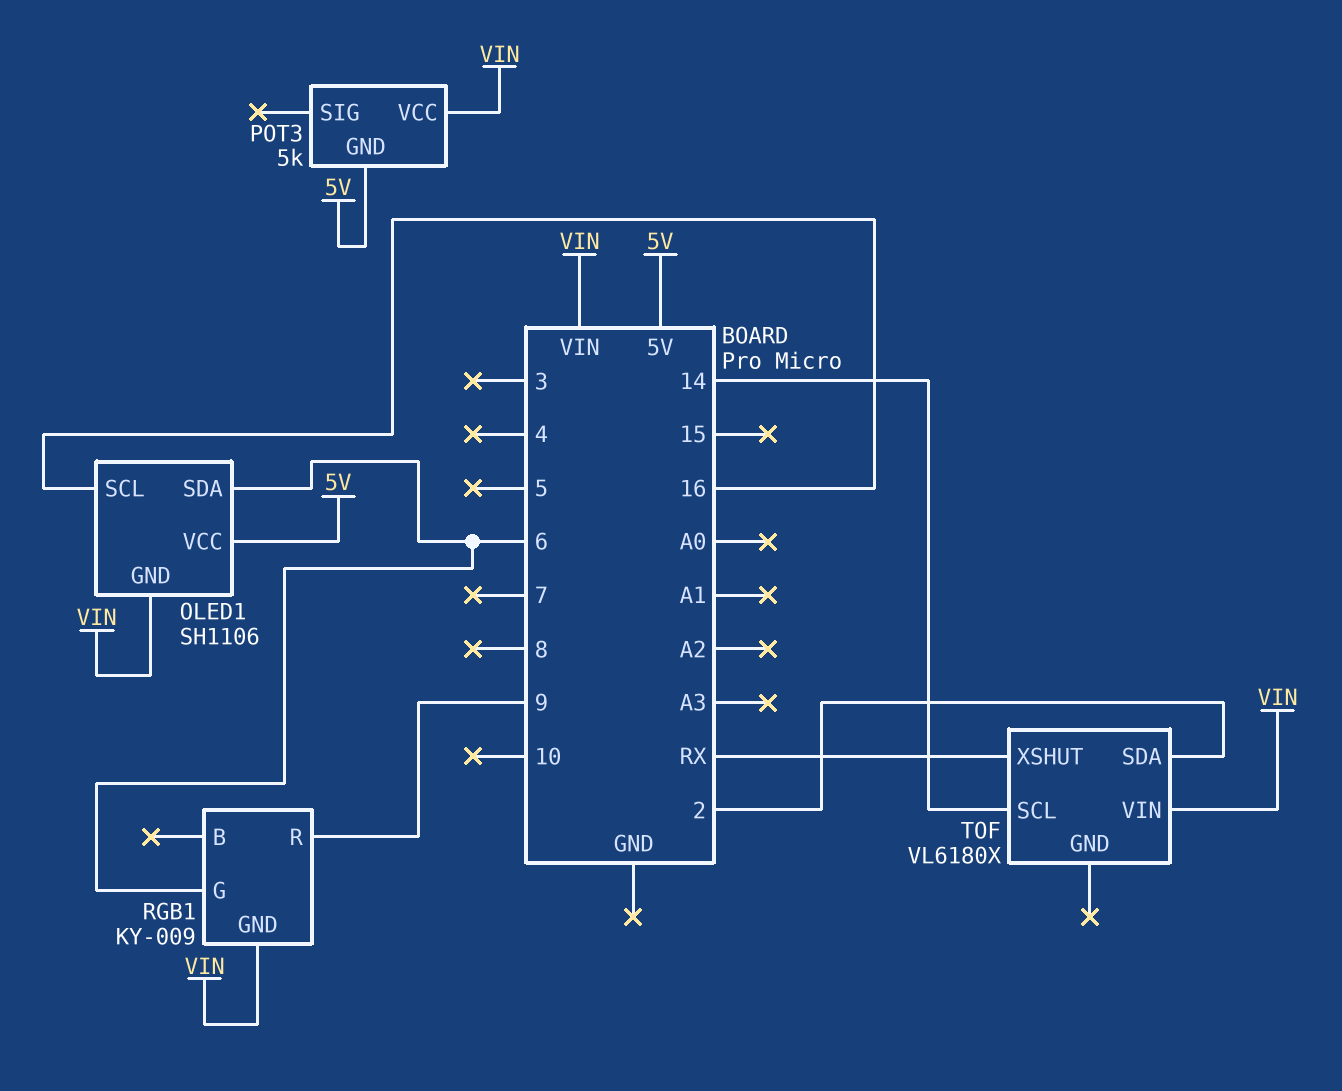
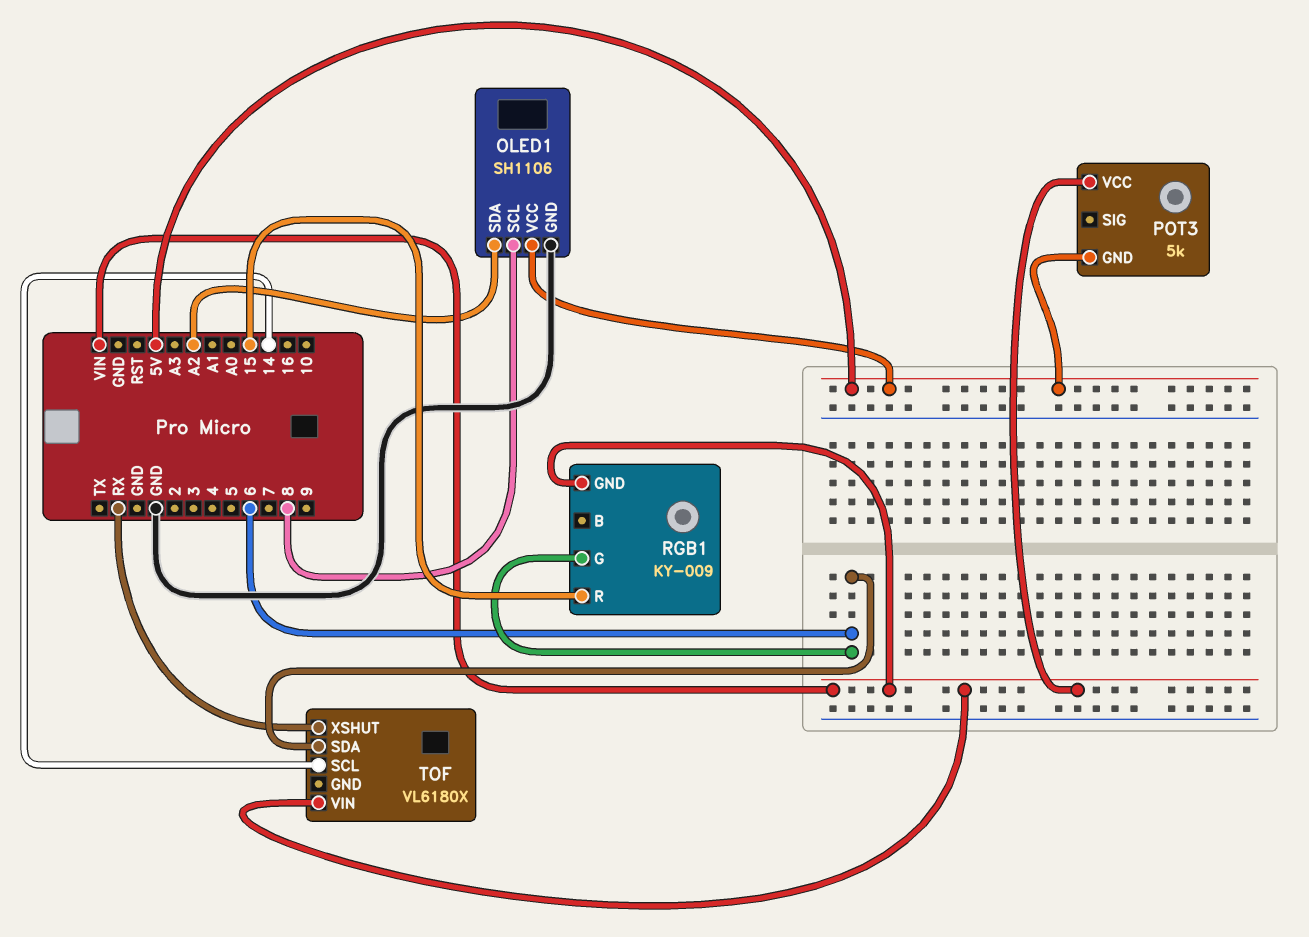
OLED1 pin GND: VIN -> GND
OLED1 pin SCL: 16 -> 8
OLED1 pin SDA: 6 -> A2
RGB1 pin R: 9 -> 15
TOF pin SDA: 2 -> 6

